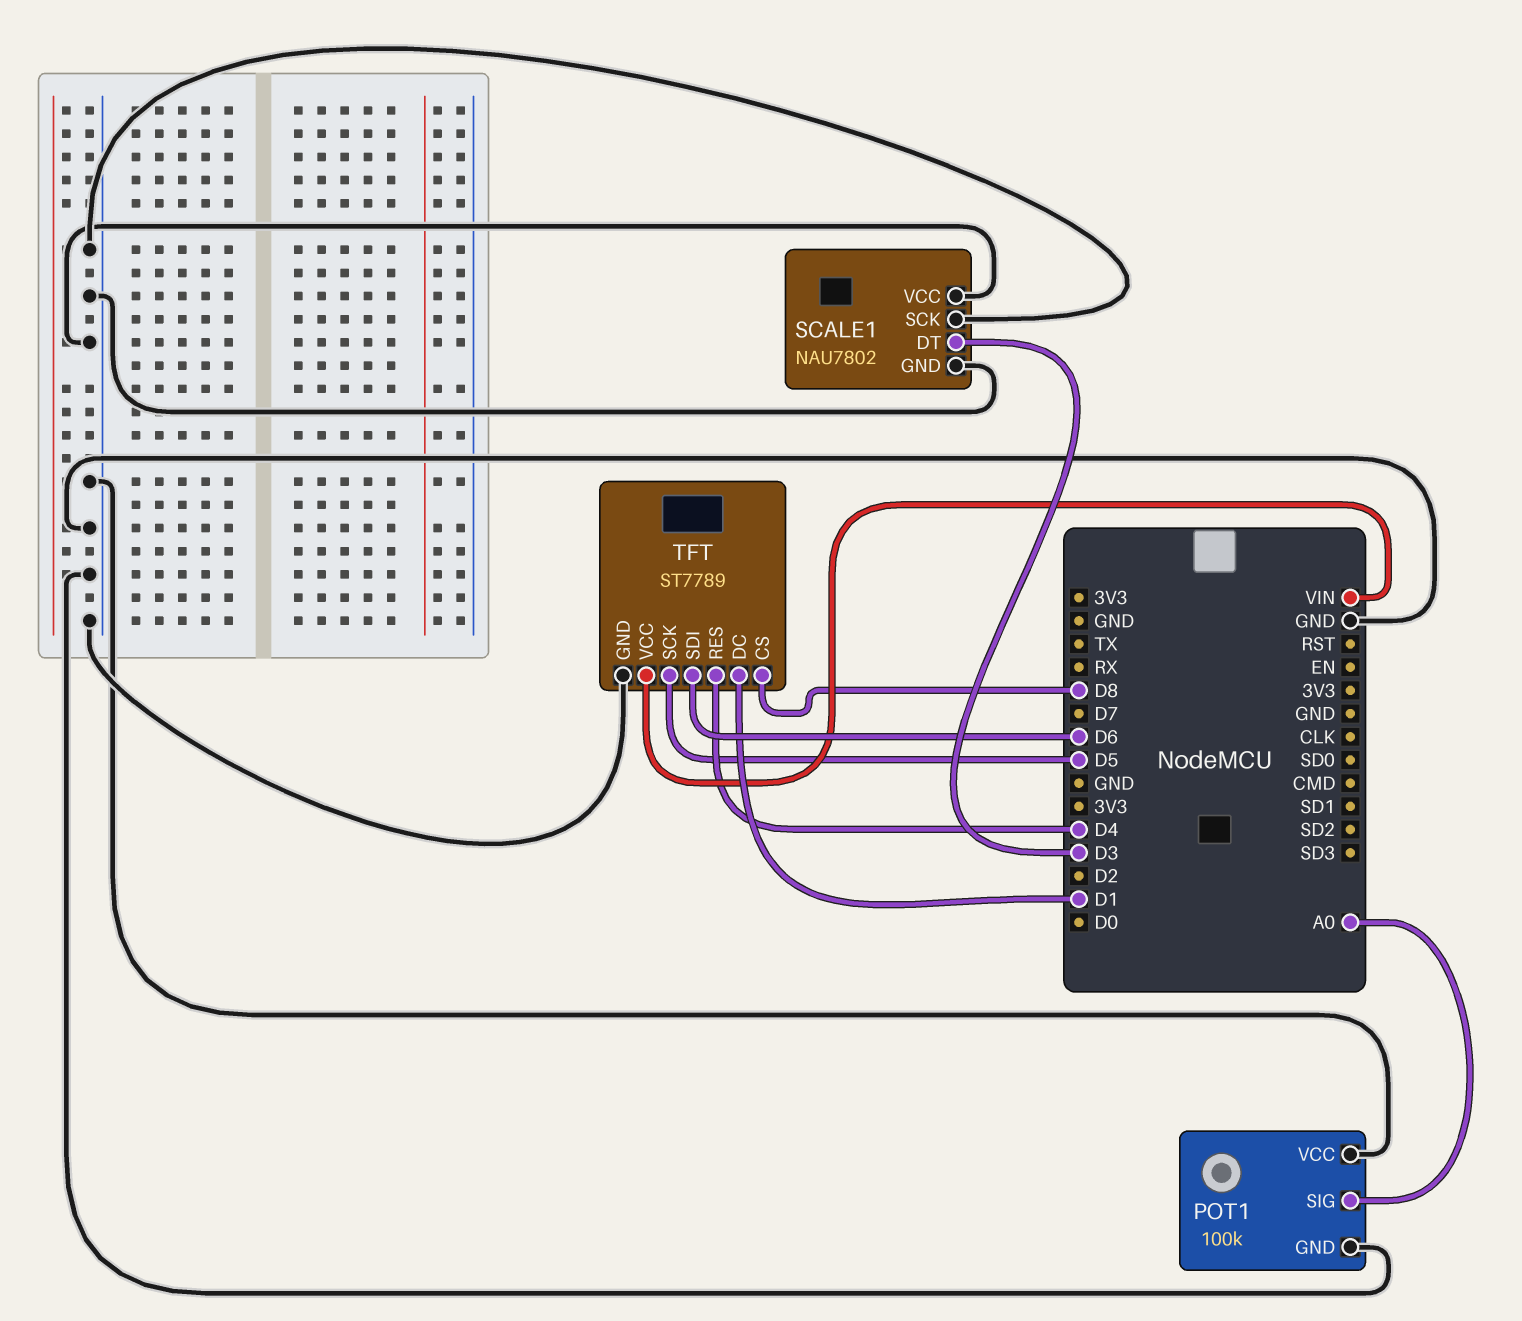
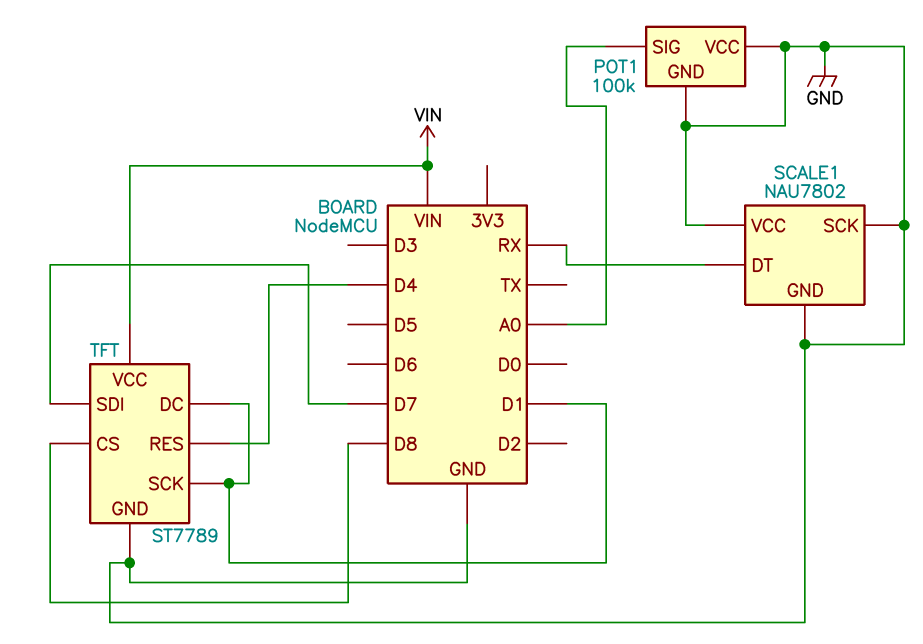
SCALE1 pin DT: D3 -> RX
TFT pin SCK: D5 -> D1
TFT pin SDI: D6 -> D7

